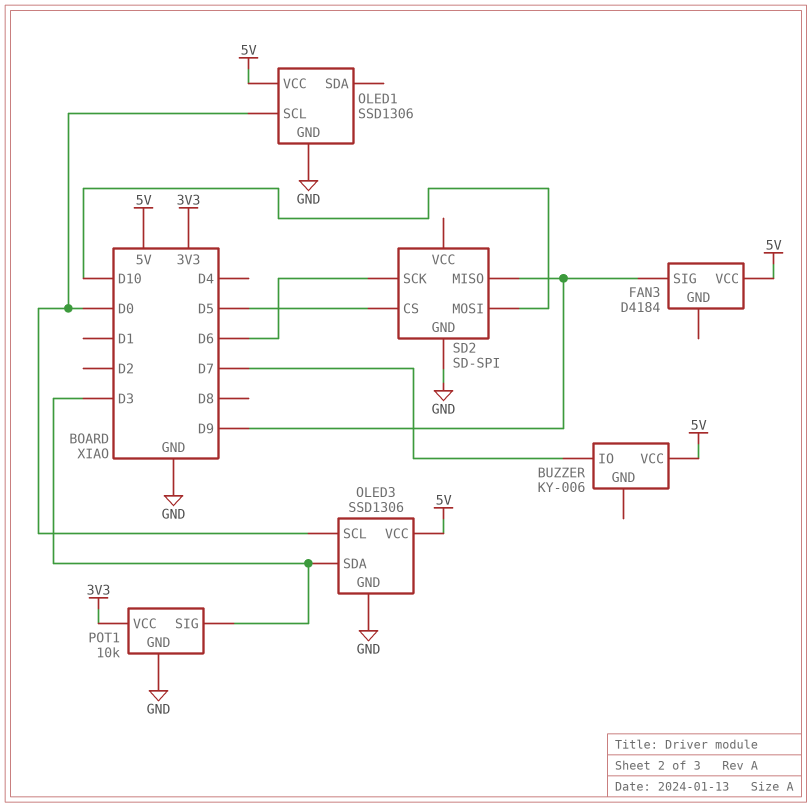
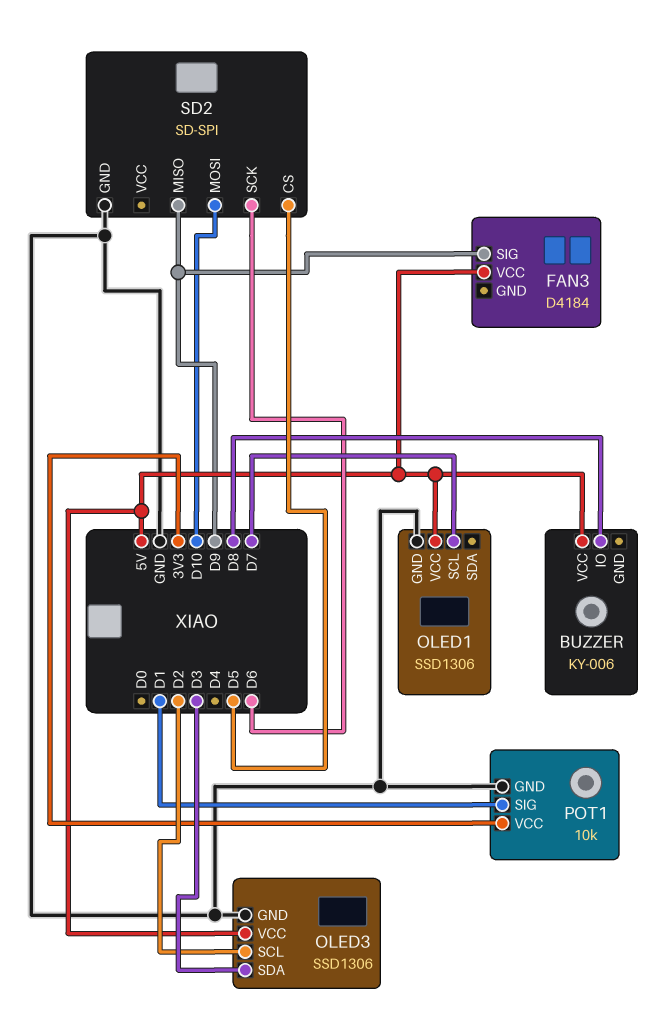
BUZZER pin IO: D7 -> D8
OLED1 pin SCL: D0 -> D7
OLED3 pin SCL: D0 -> D2
POT1 pin SIG: D3 -> D1

